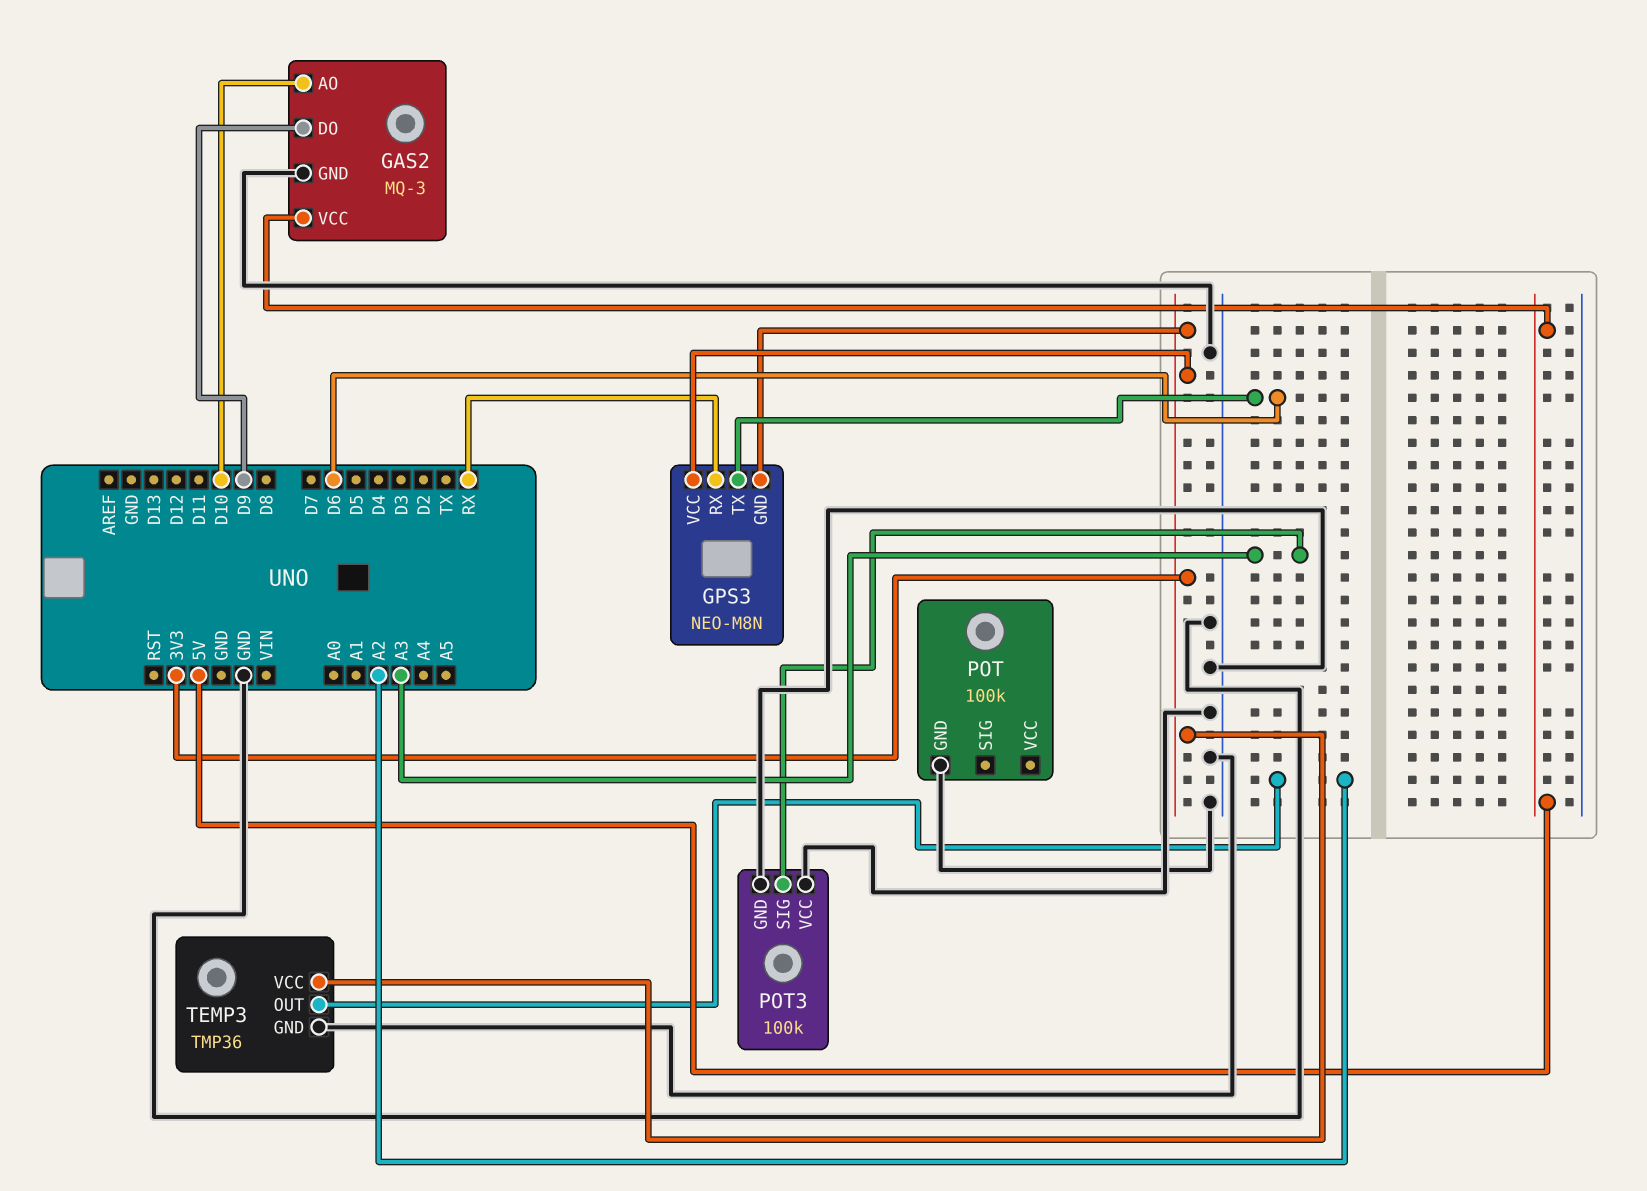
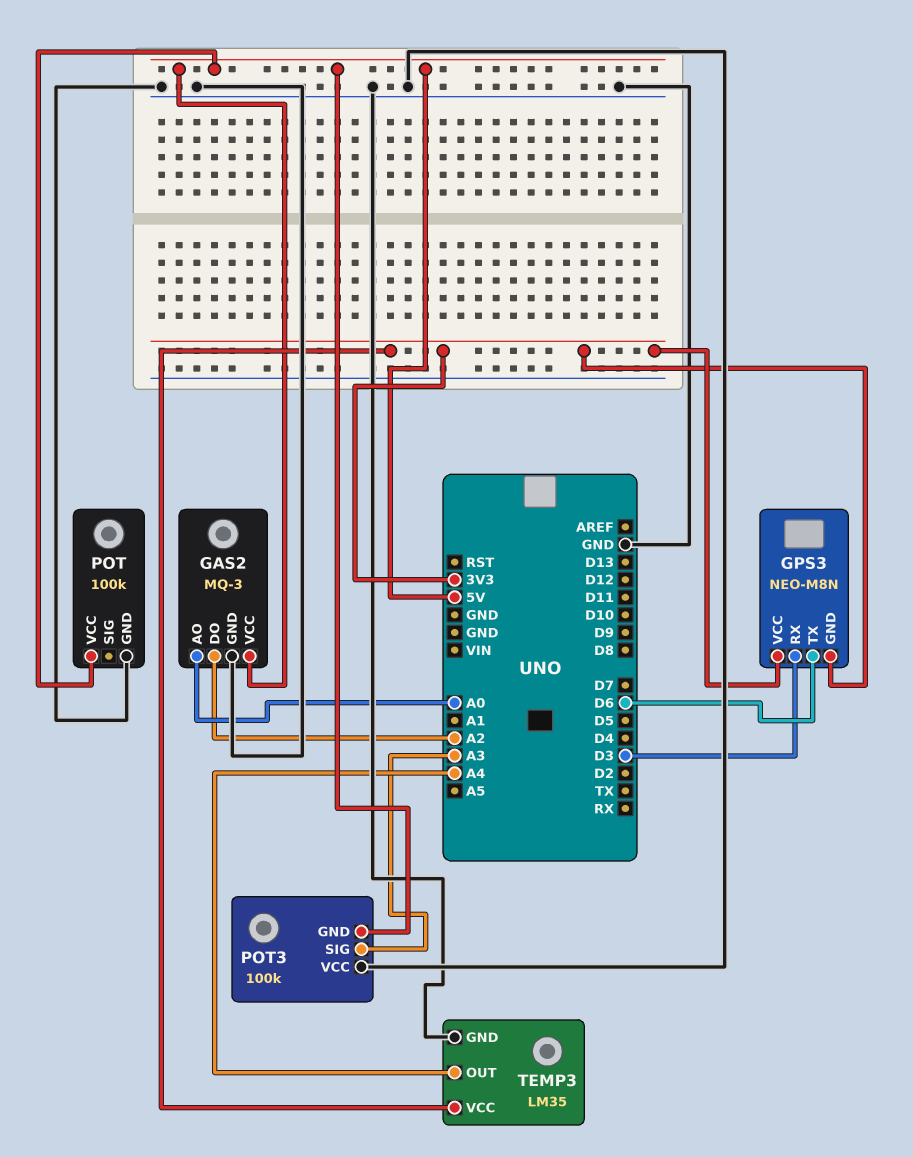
GAS2 pin AO: D10 -> A0
GAS2 pin DO: D9 -> A2
GPS3 pin RX: RX -> D3
POT pin VCC: none -> 5V
POT3 pin GND: GND -> 5V
TEMP3: TMP36 -> LM35
TEMP3 pin OUT: A2 -> A4

